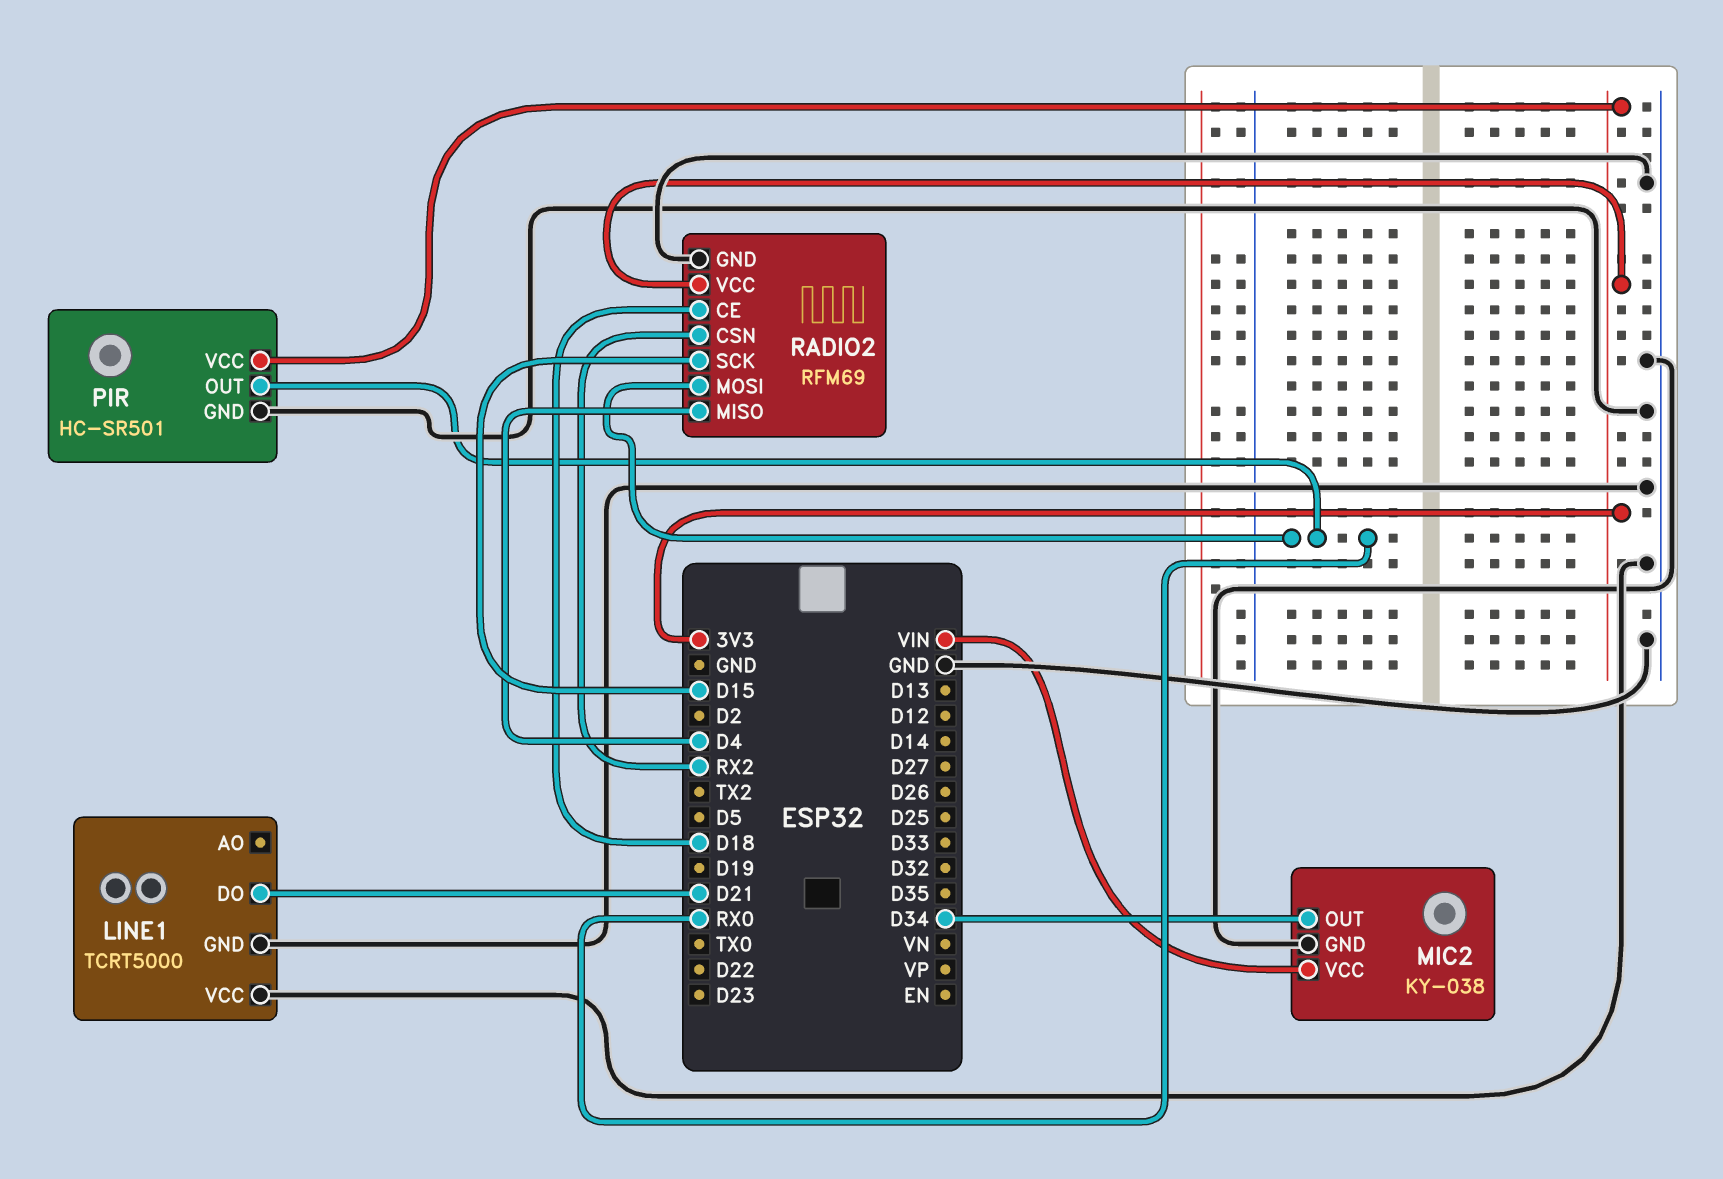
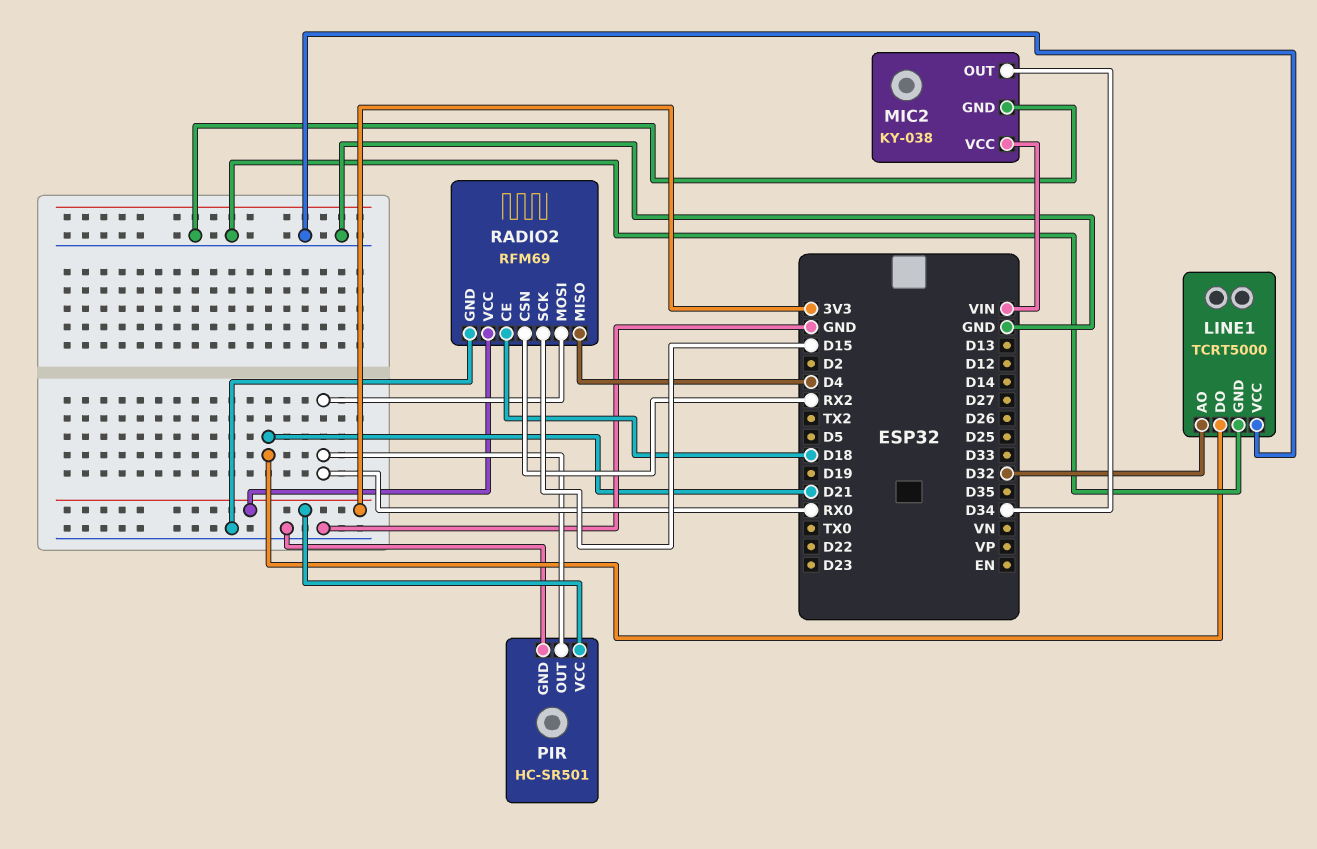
LINE1 pin AO: none -> D32

